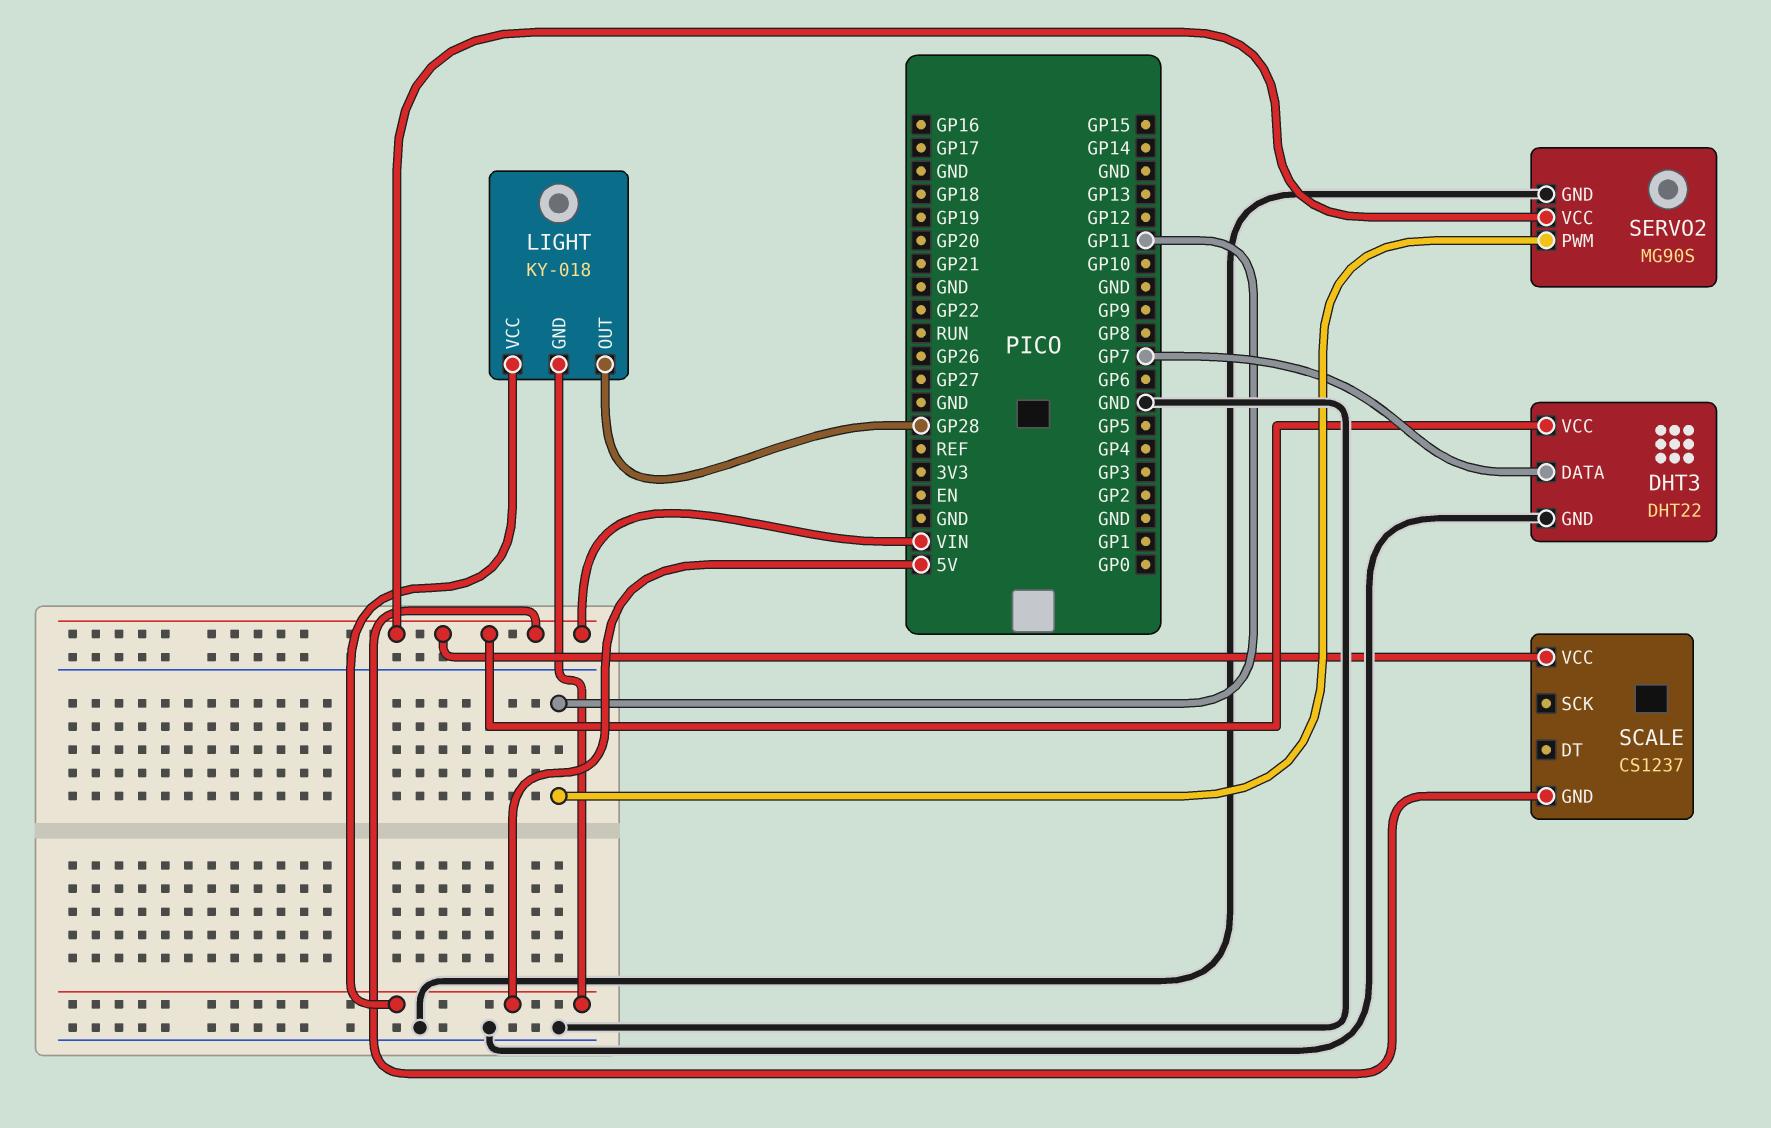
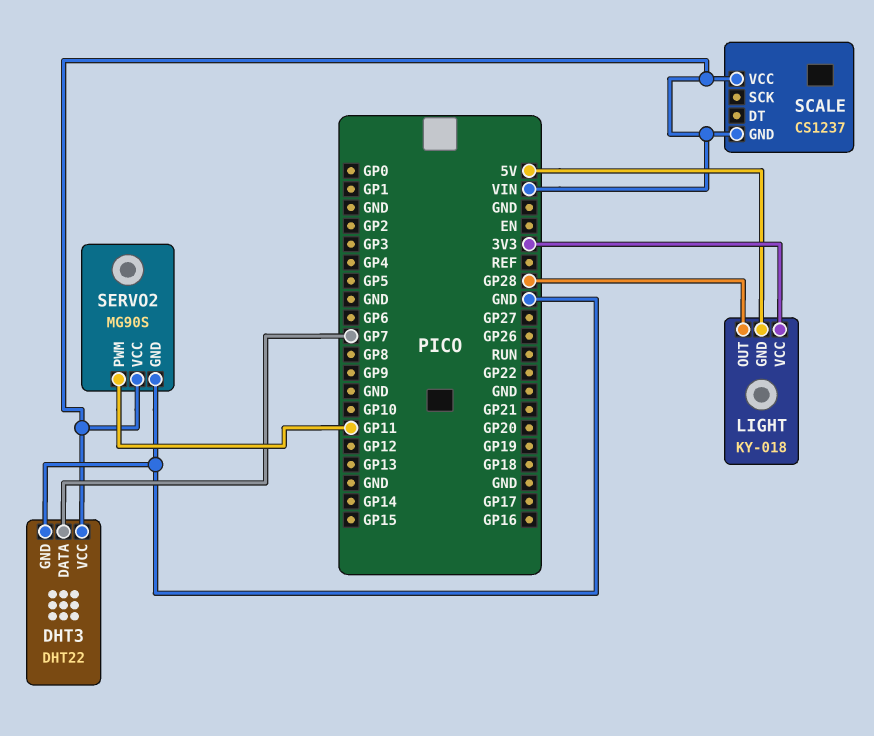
LIGHT pin VCC: 5V -> 3V3

